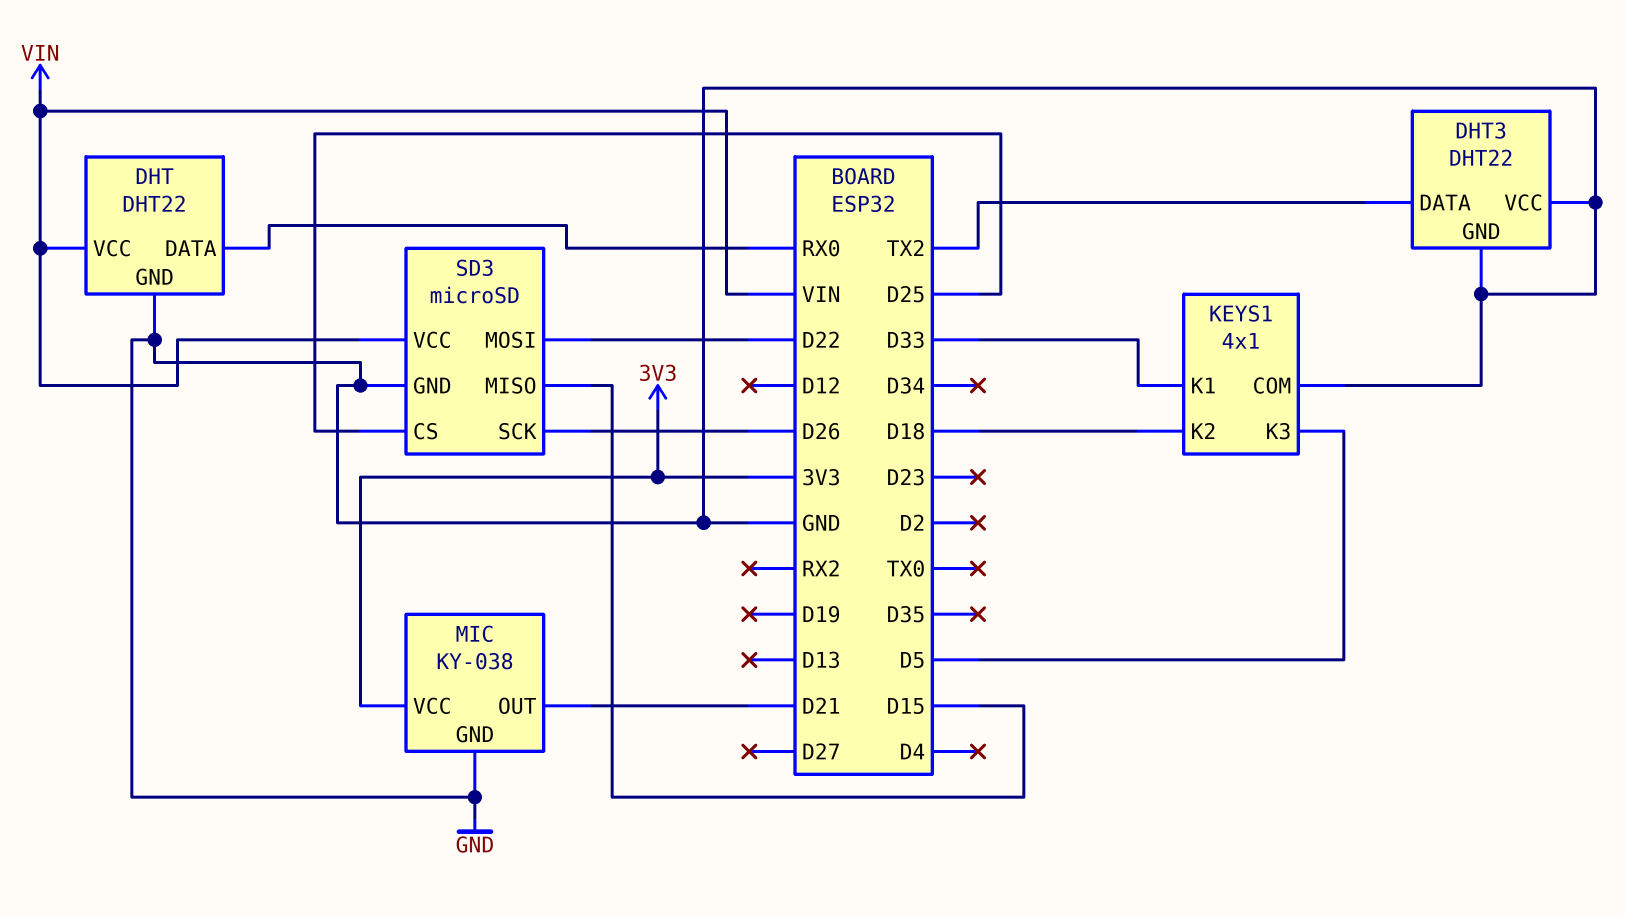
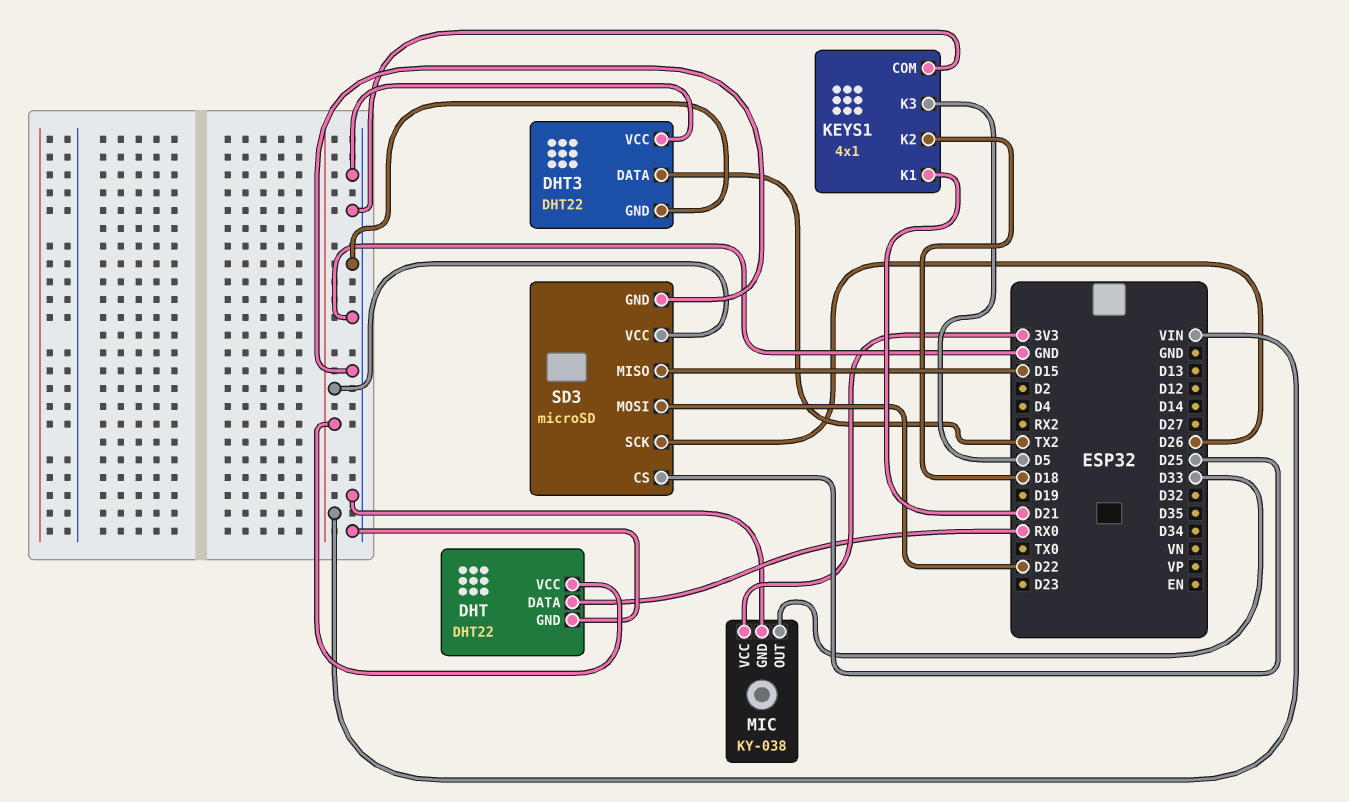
KEYS1 pin K1: D33 -> D21
MIC pin OUT: D21 -> D33

